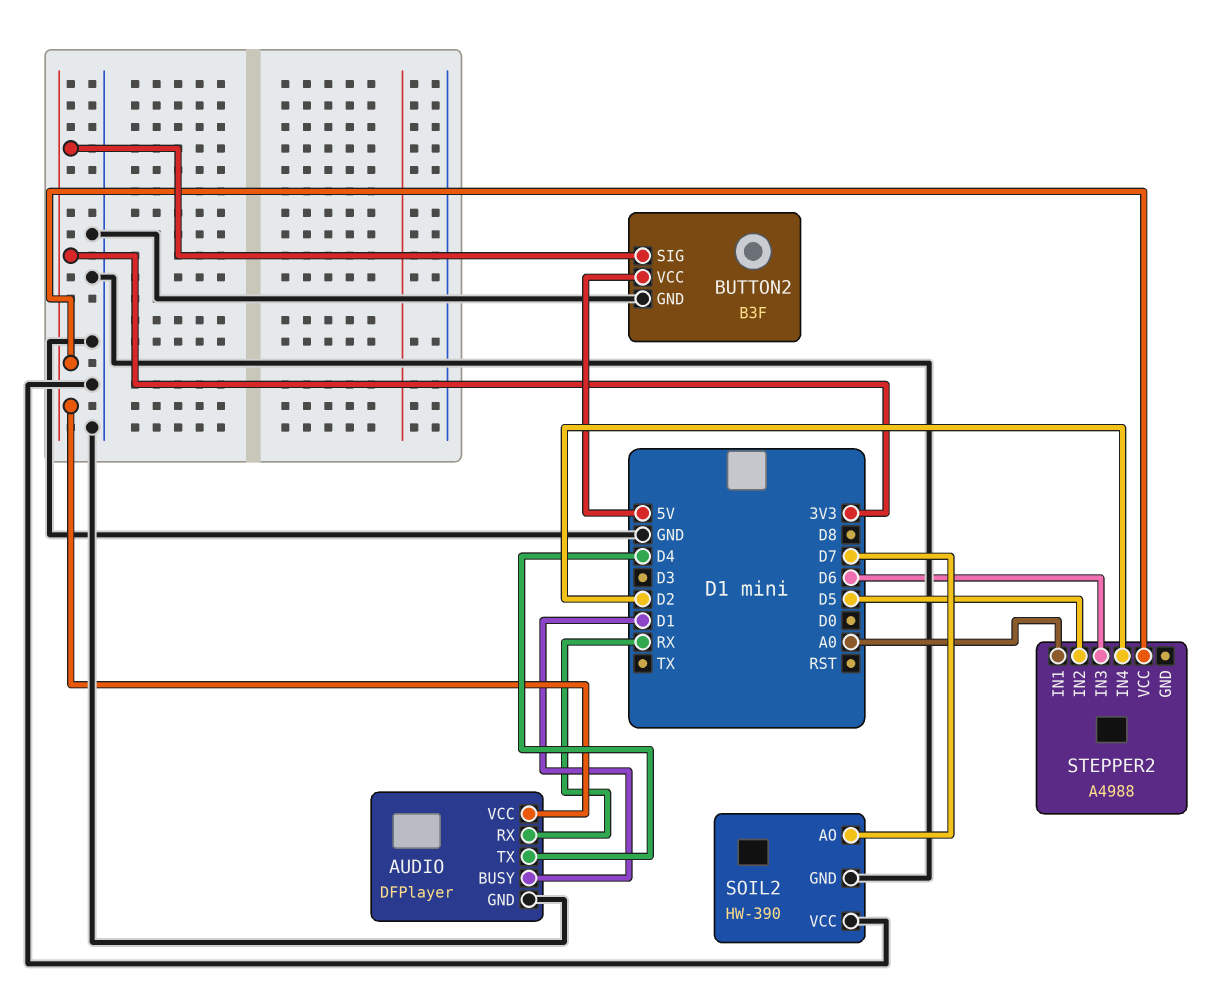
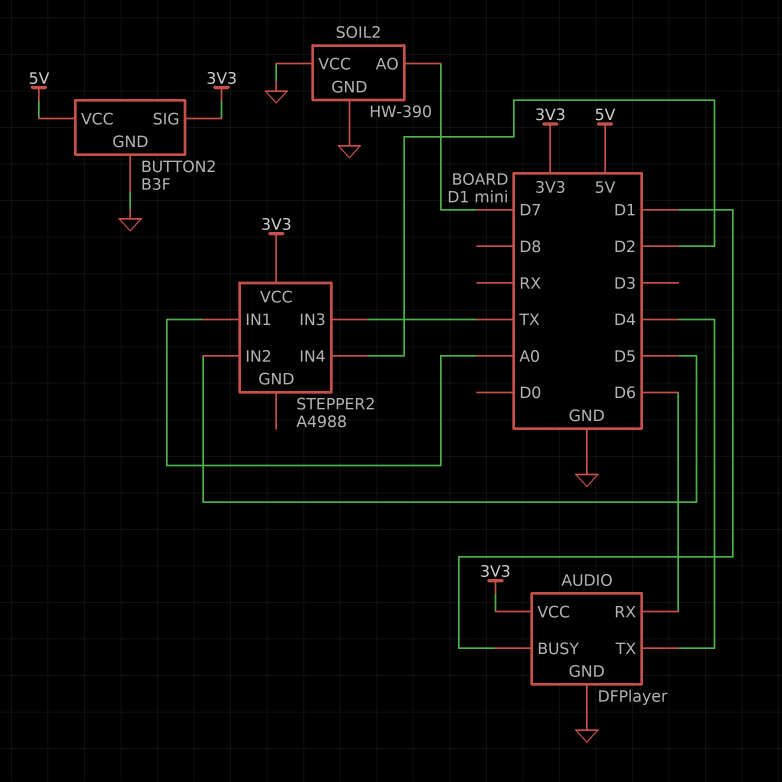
AUDIO pin RX: RX -> D6
STEPPER2 pin IN3: D6 -> TX

